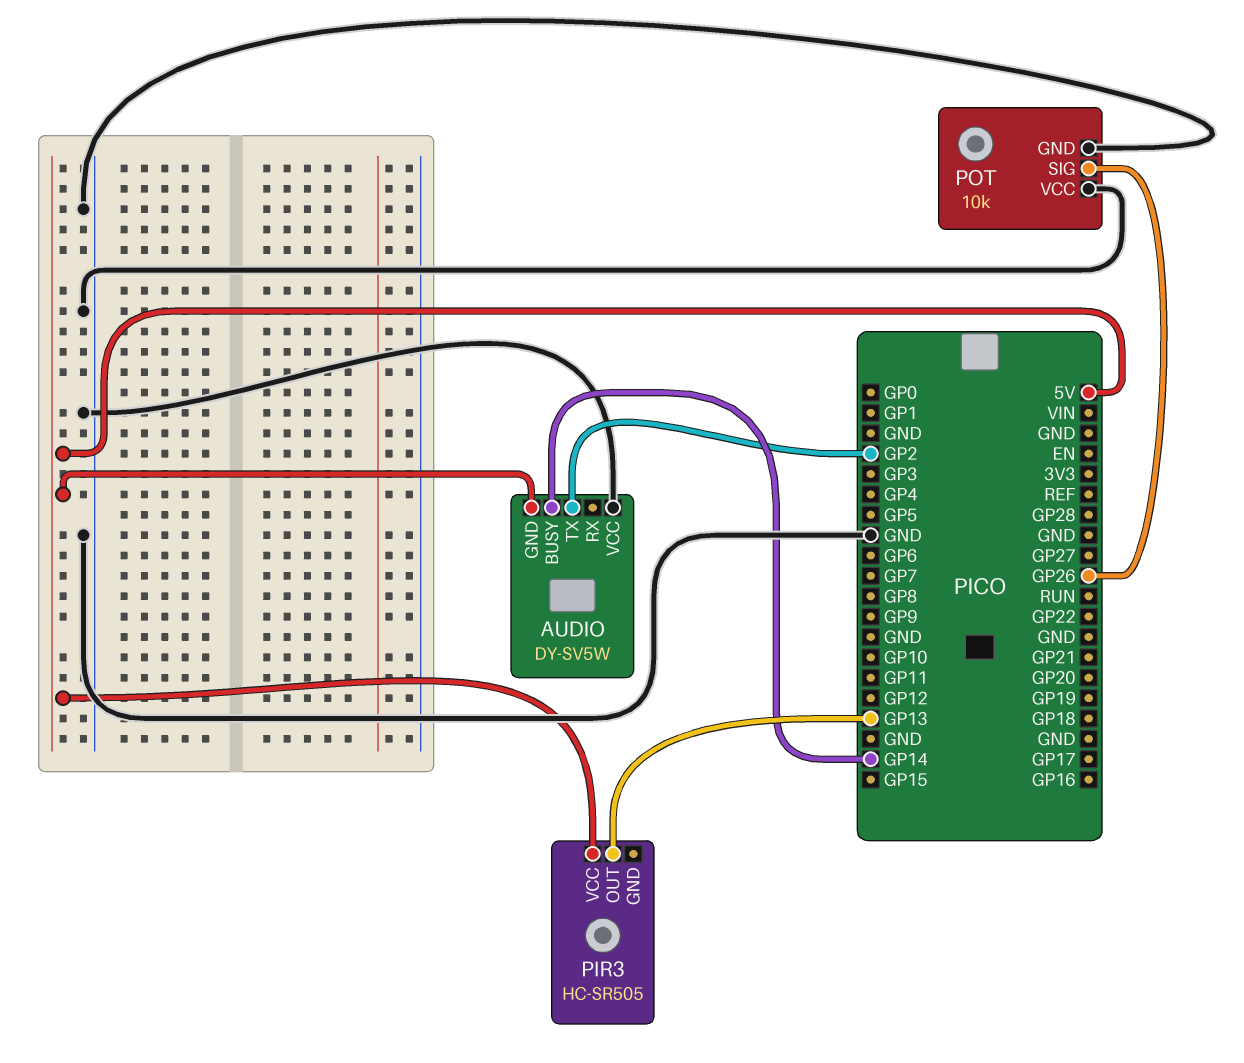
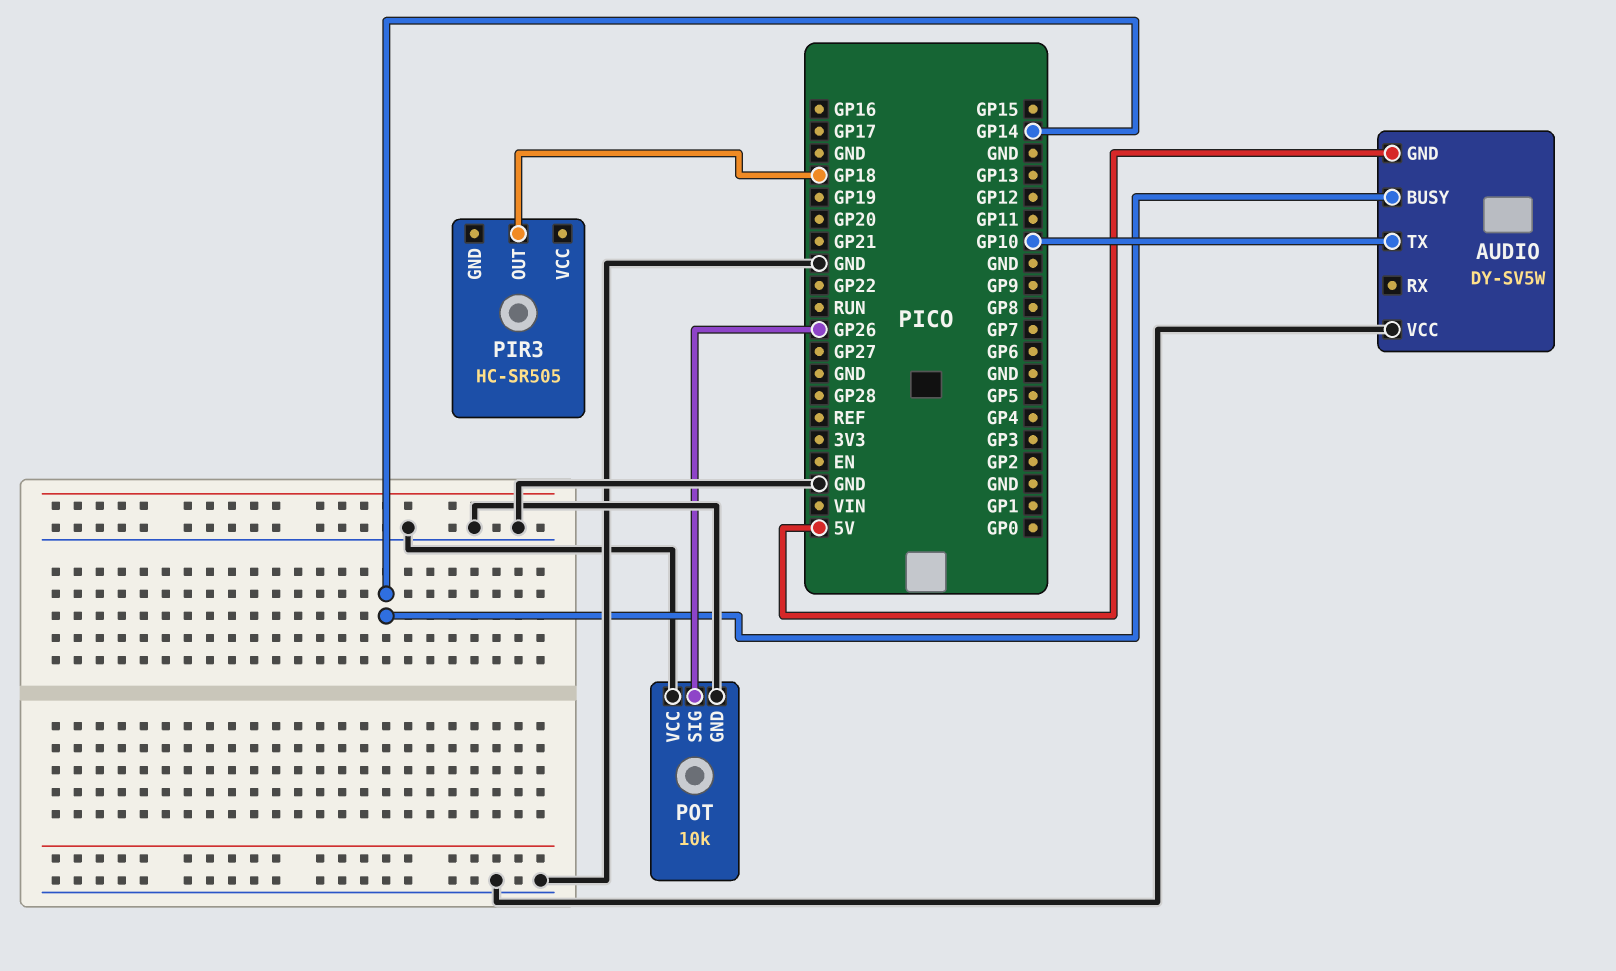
AUDIO pin TX: GP2 -> GP10
PIR3 pin OUT: GP13 -> GP18
PIR3 pin VCC: 5V -> none

